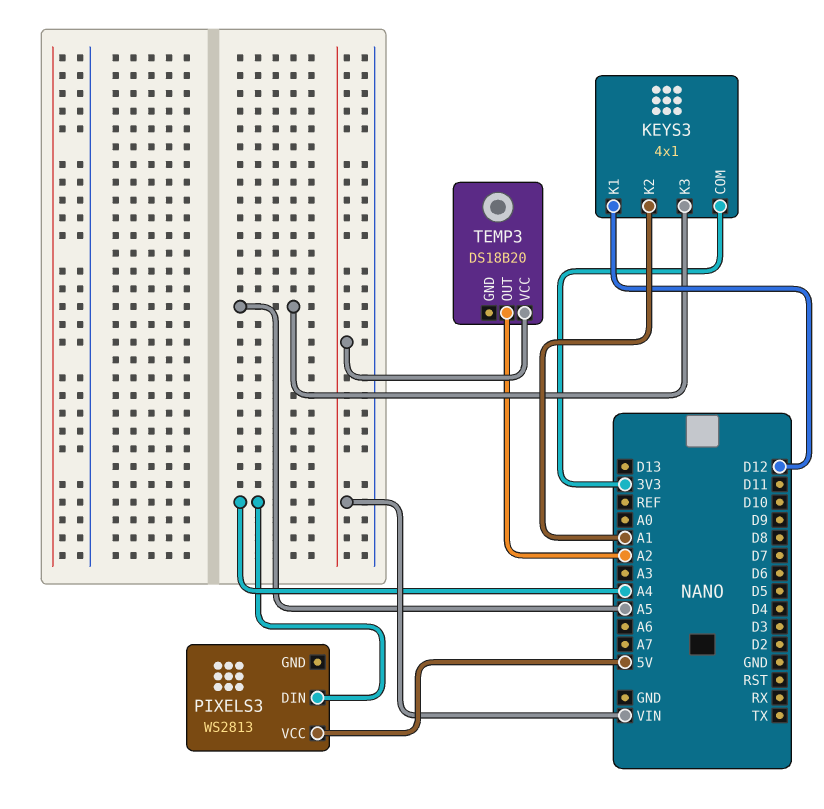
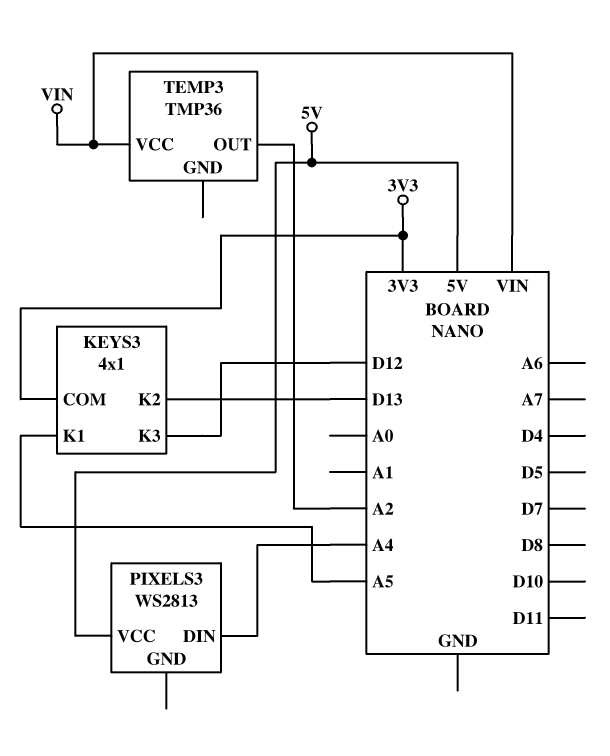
KEYS3 pin K1: D12 -> A5
KEYS3 pin K2: A1 -> D13
KEYS3 pin K3: A5 -> D12
TEMP3: DS18B20 -> TMP36

